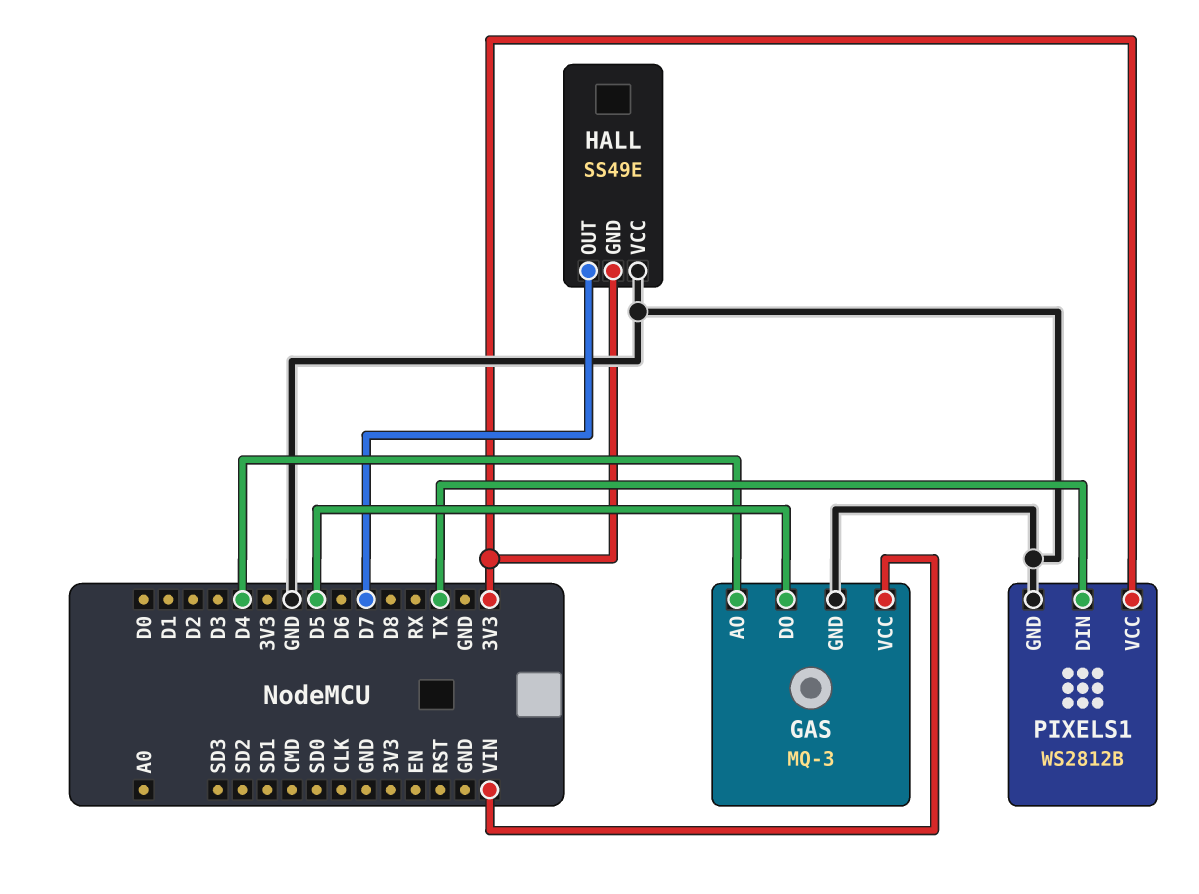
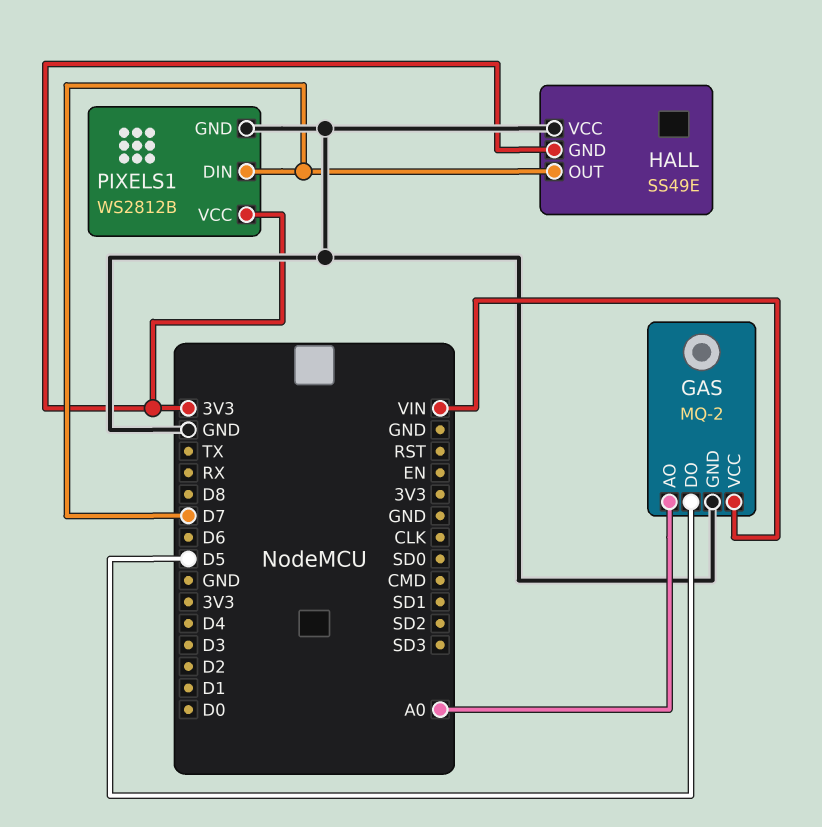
GAS: MQ-3 -> MQ-2
GAS pin AO: D4 -> A0
PIXELS1 pin DIN: TX -> D7

